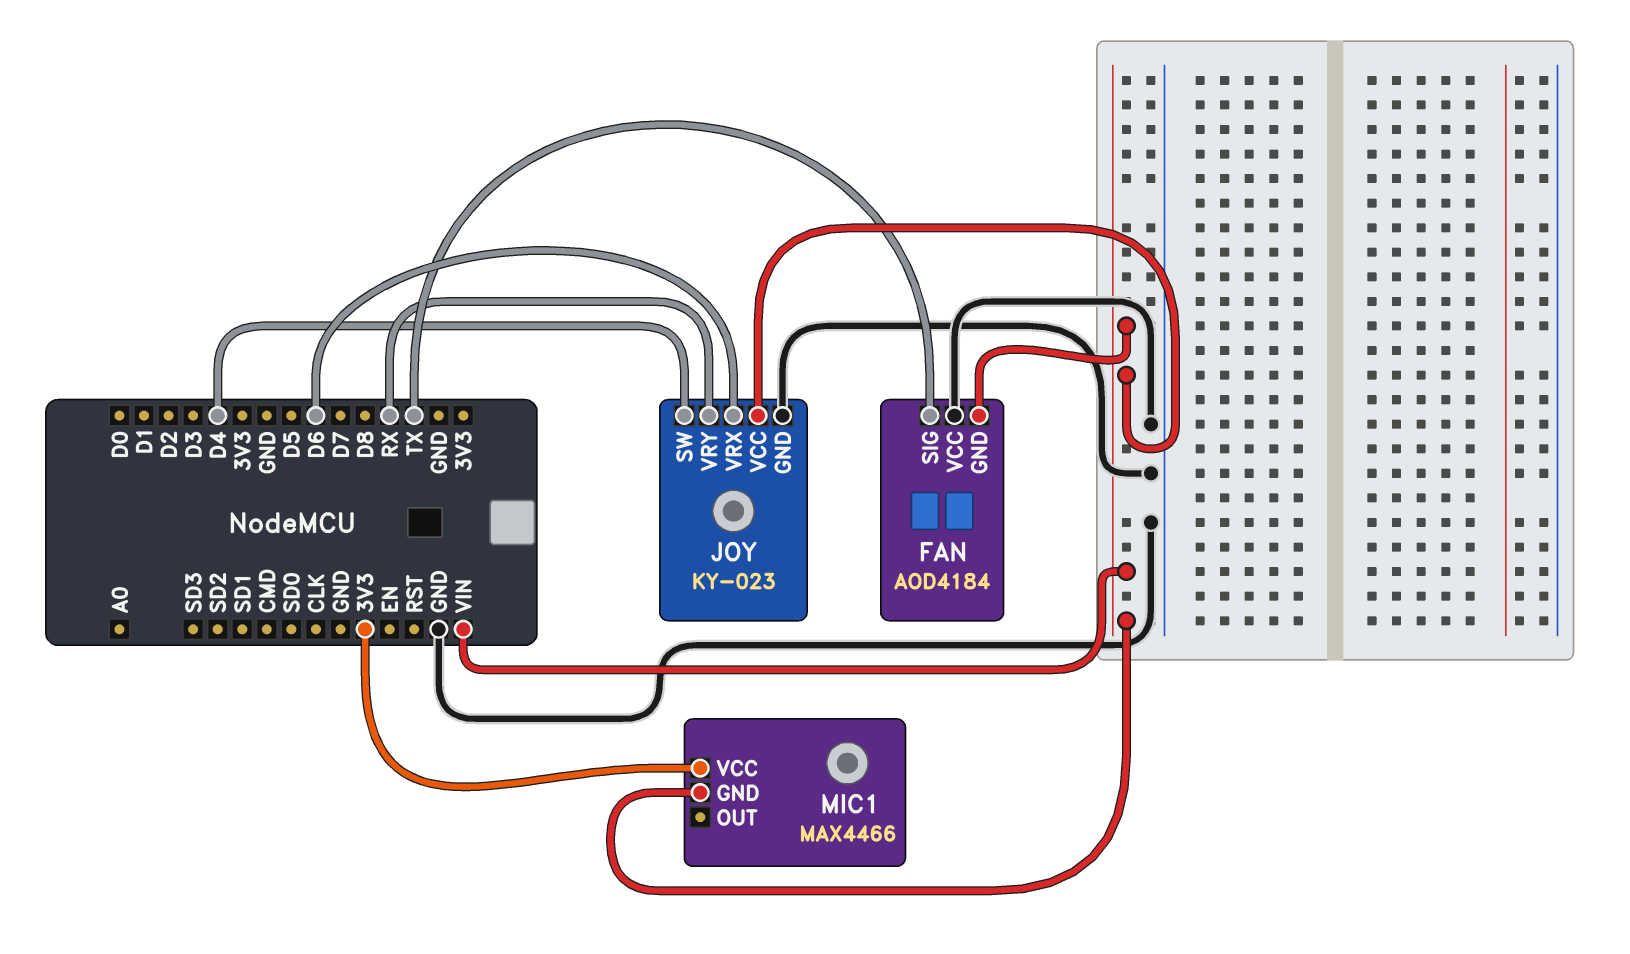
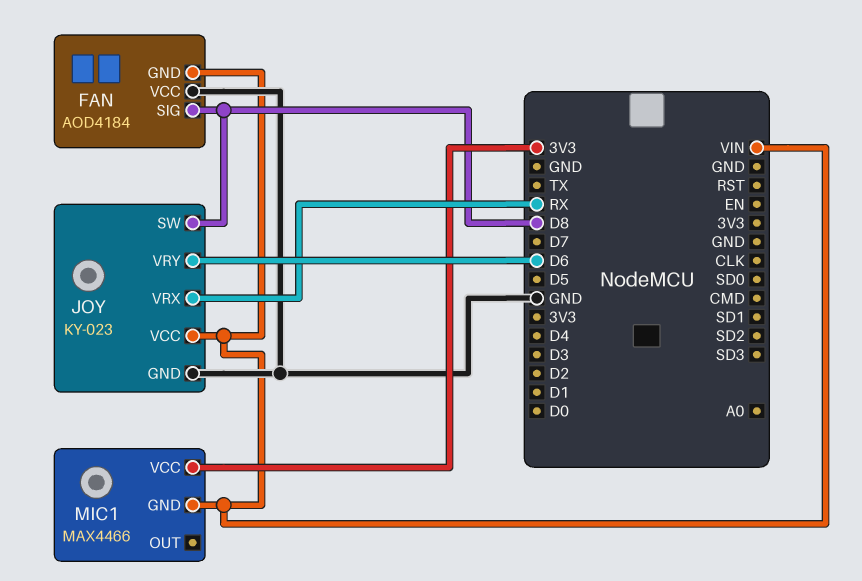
FAN pin SIG: TX -> D8
JOY pin SW: D4 -> D8
JOY pin VRX: D6 -> RX
JOY pin VRY: RX -> D6

